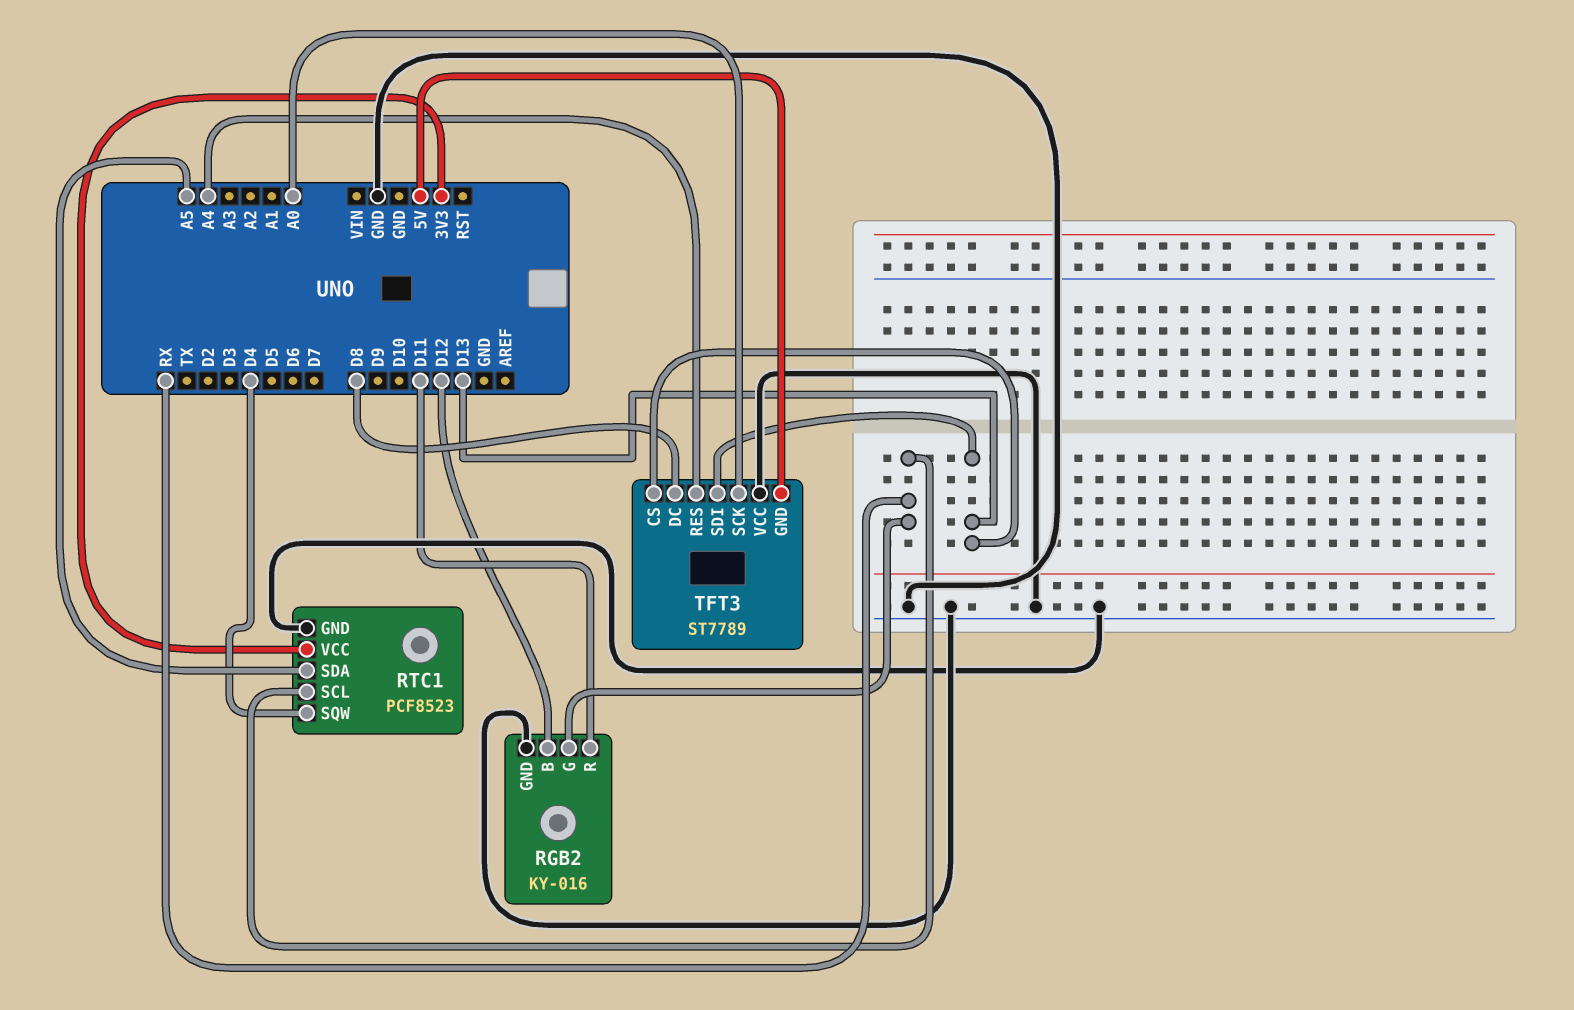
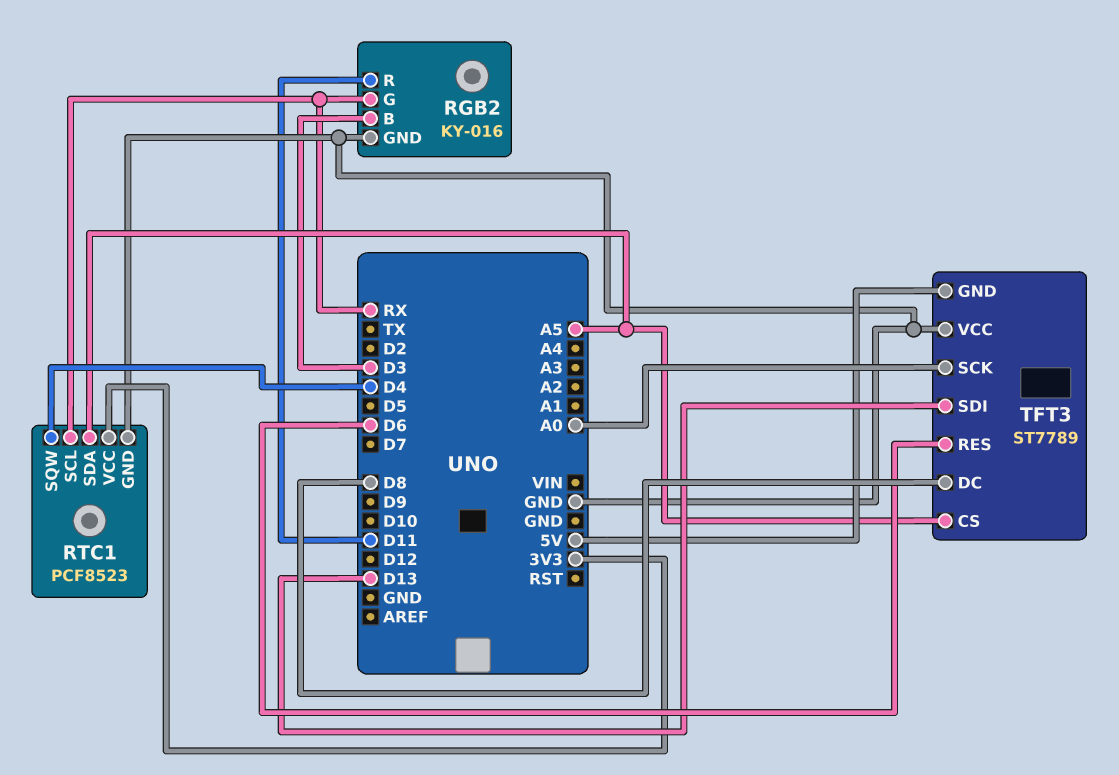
RGB2 pin B: D12 -> D3
TFT3 pin CS: D13 -> A5
TFT3 pin RES: A4 -> D6

